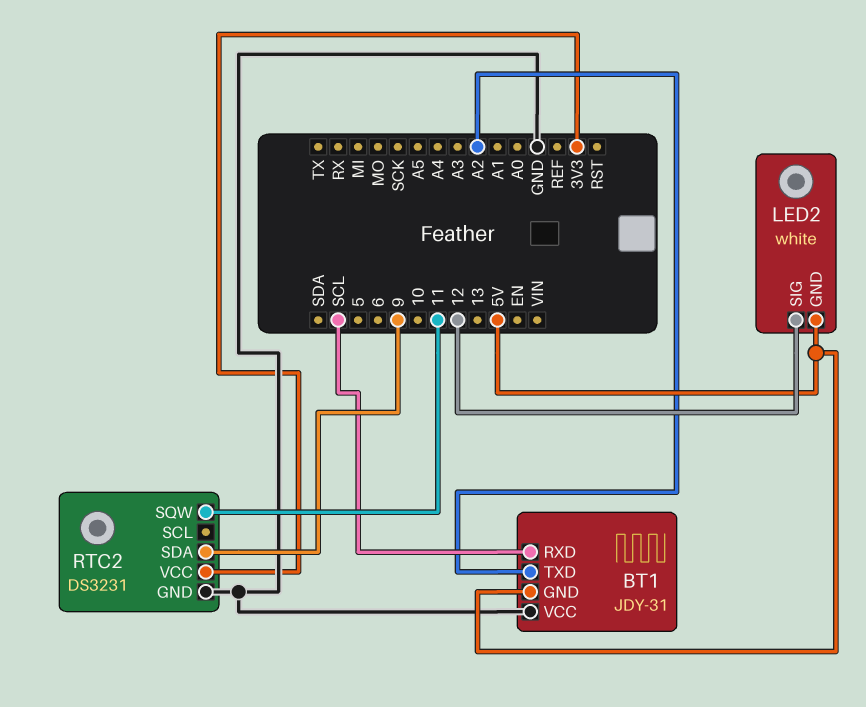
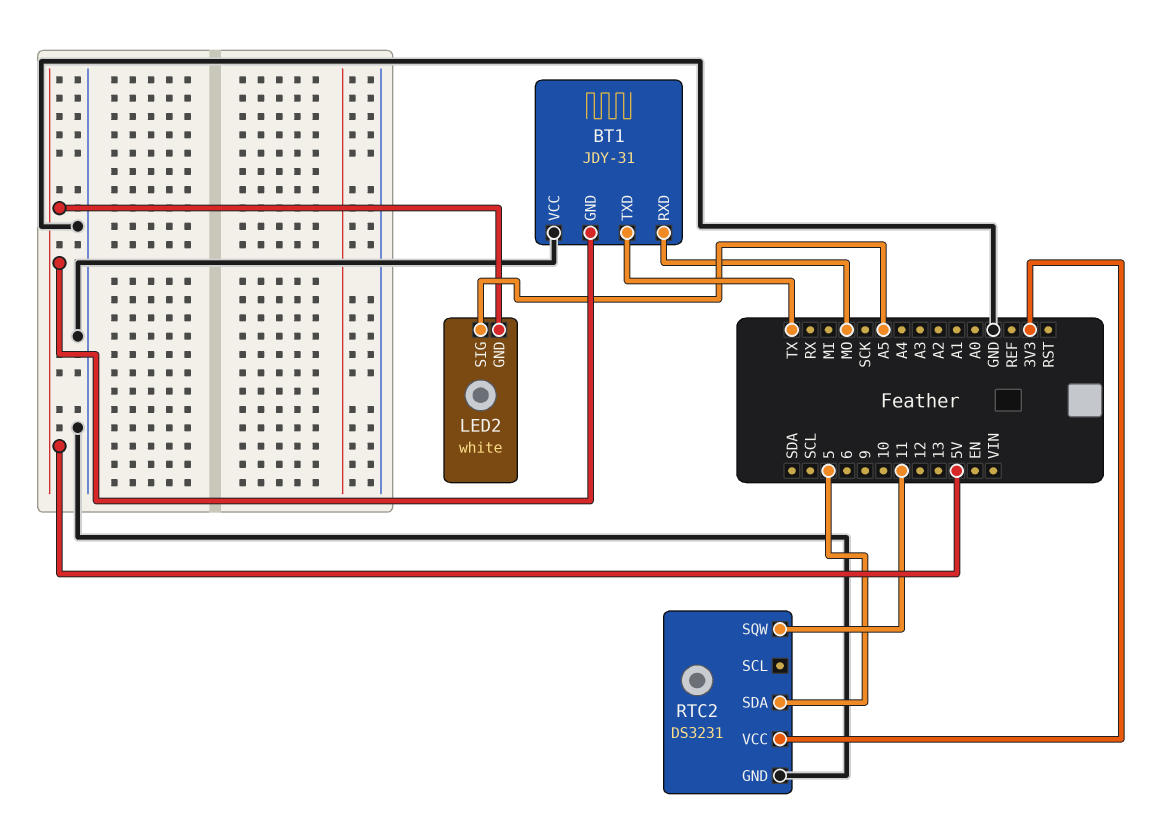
BT1 pin RXD: SCL -> MO
BT1 pin TXD: A2 -> TX
LED2 pin SIG: 12 -> A5
RTC2 pin SDA: 9 -> 5

